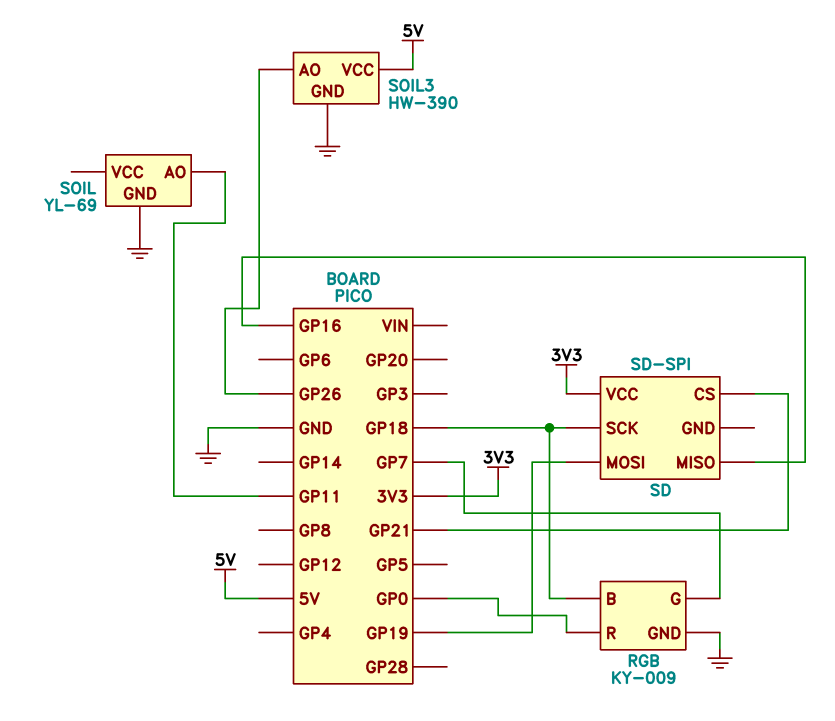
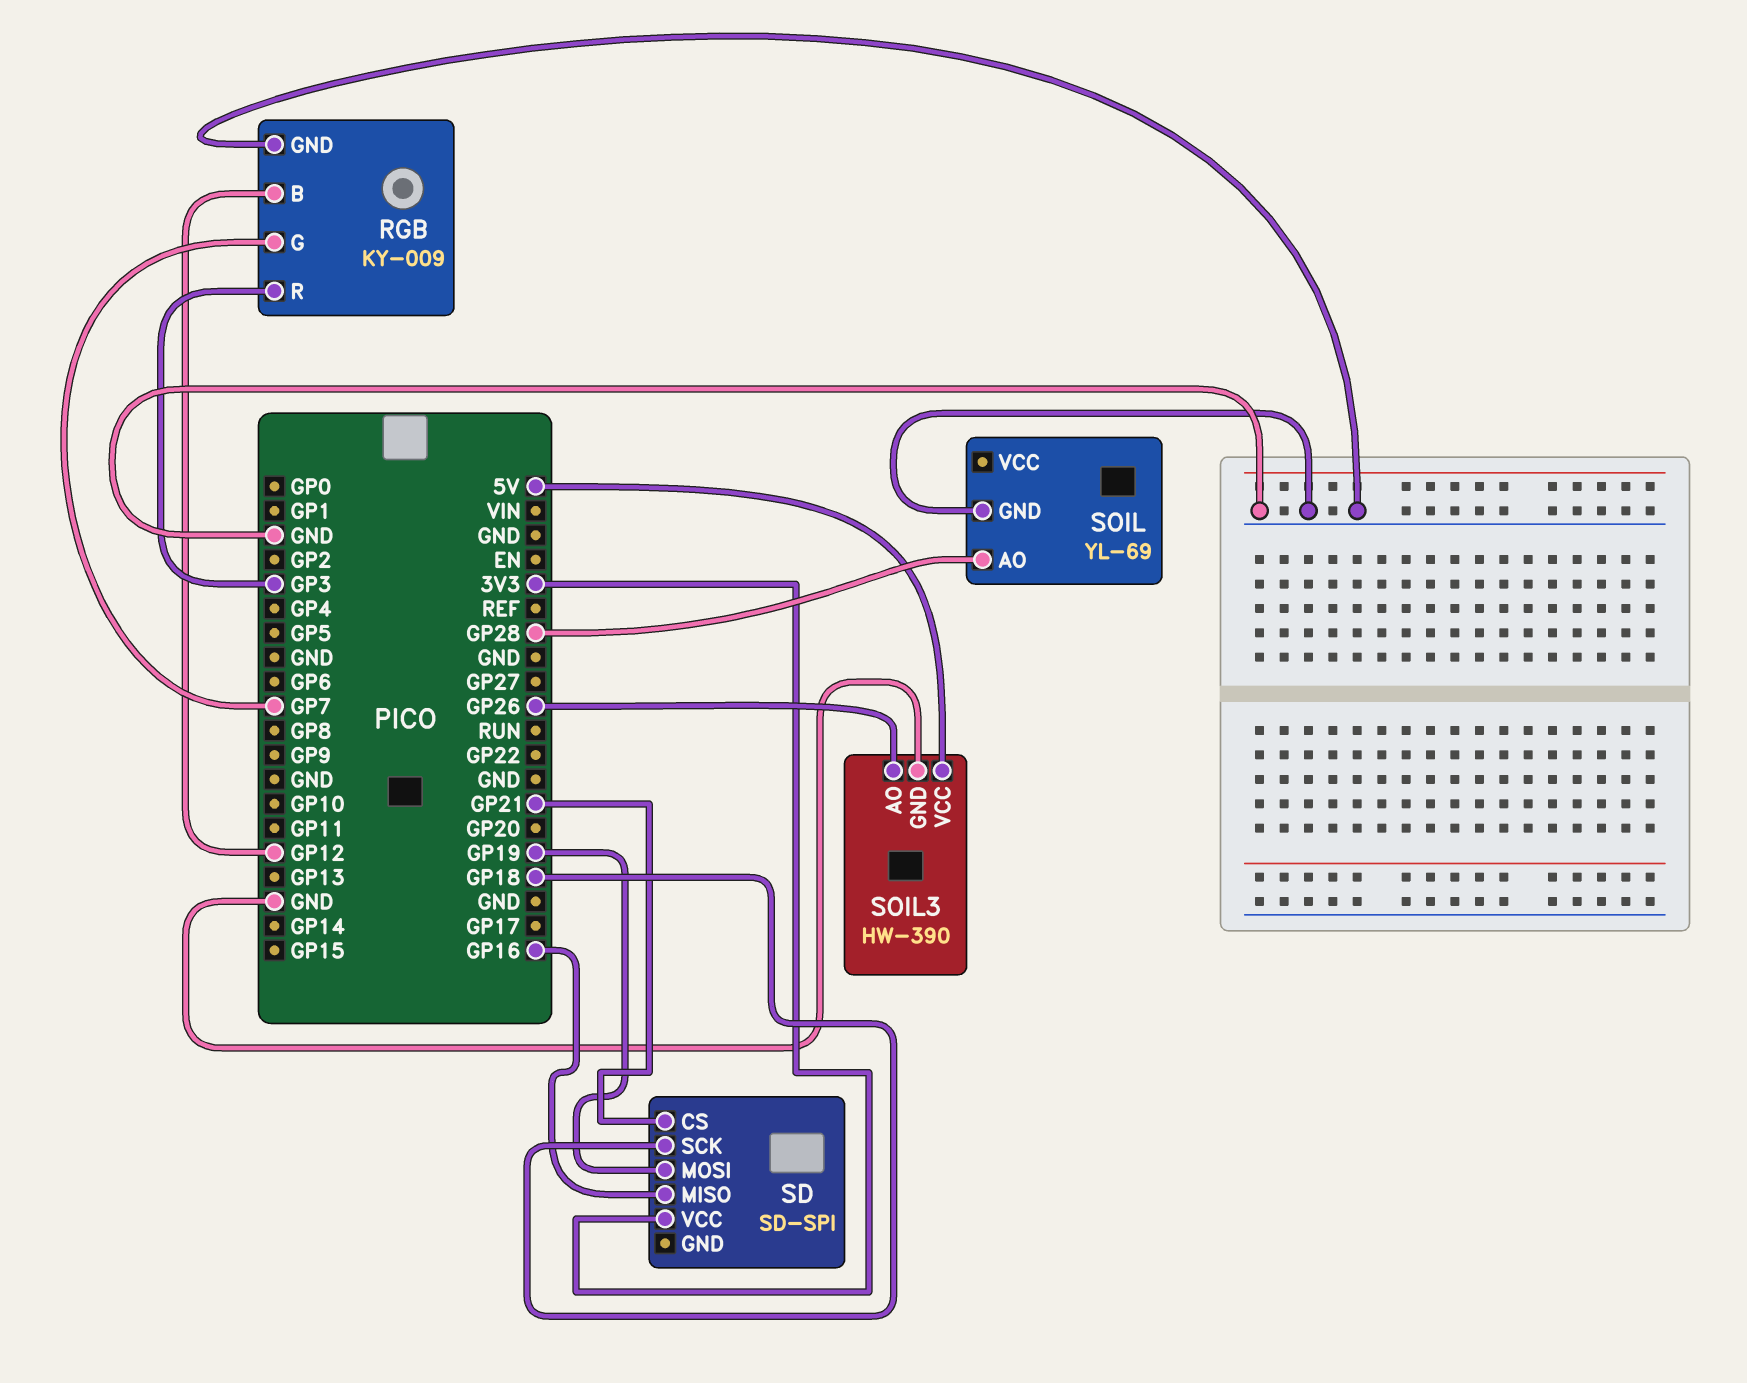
RGB pin B: GP18 -> GP12
RGB pin R: GP0 -> GP3
SOIL pin AO: GP11 -> GP28

